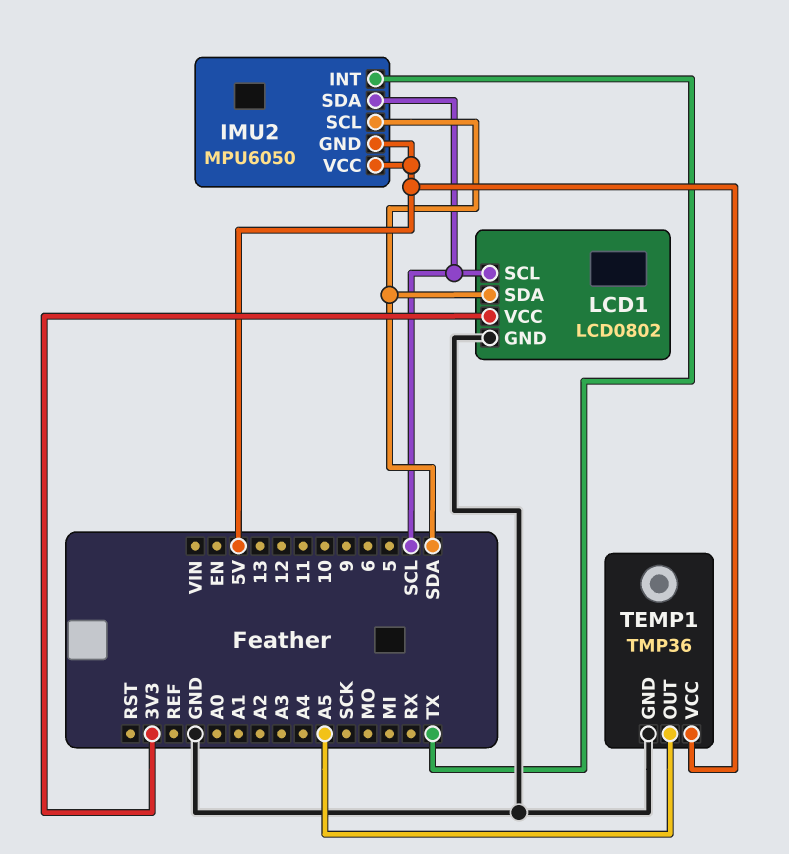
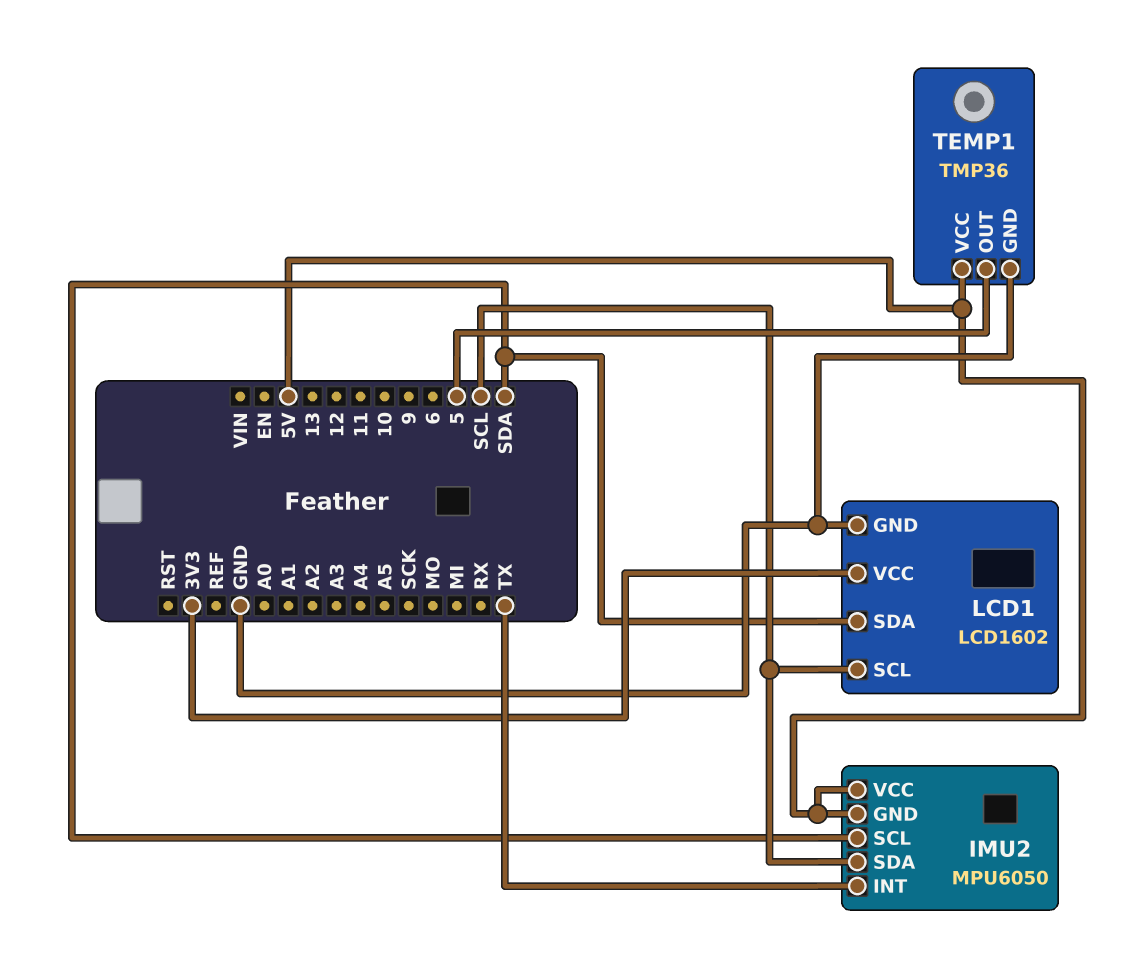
LCD1: LCD0802 -> LCD1602
TEMP1 pin OUT: A5 -> 5

